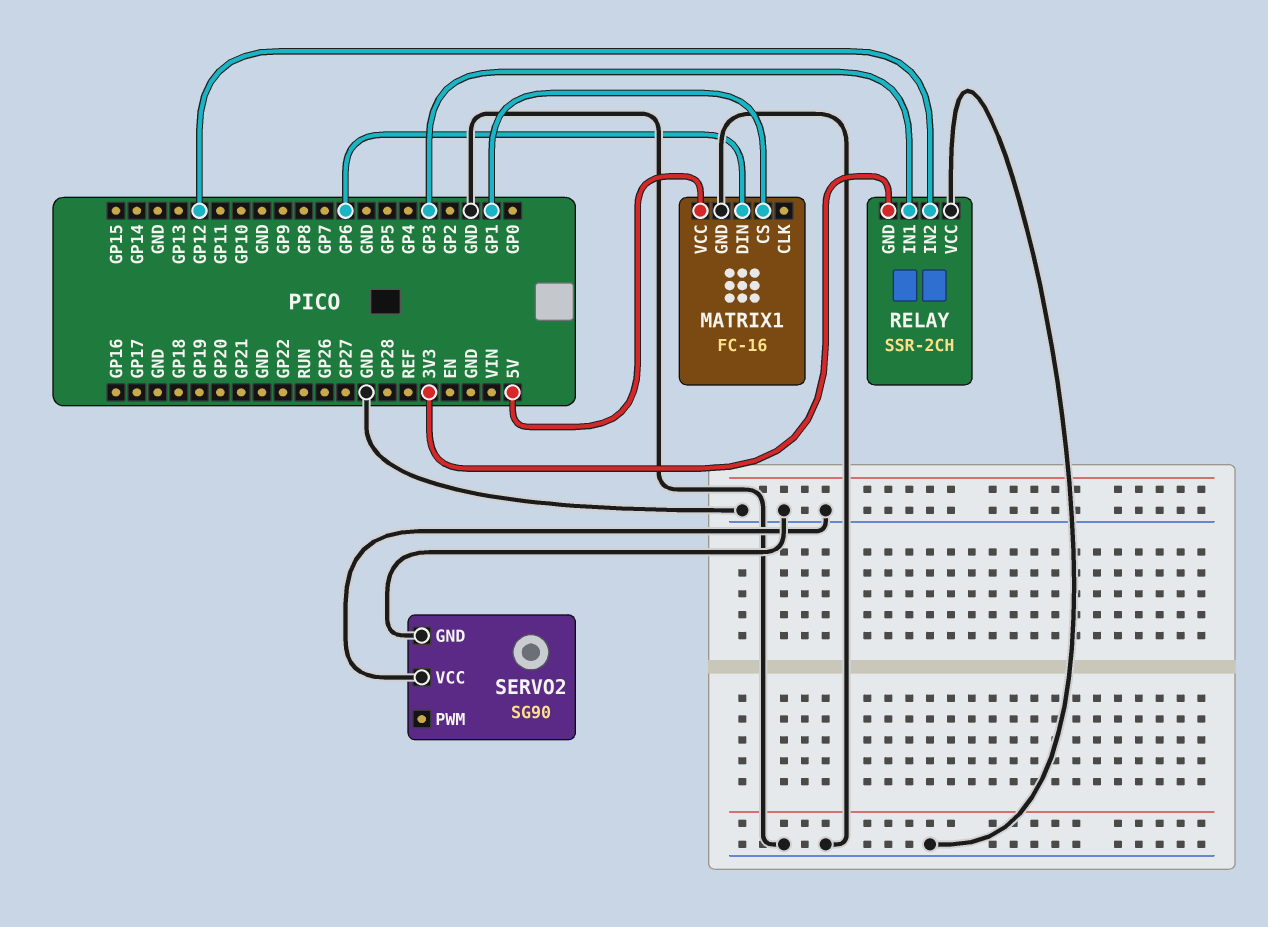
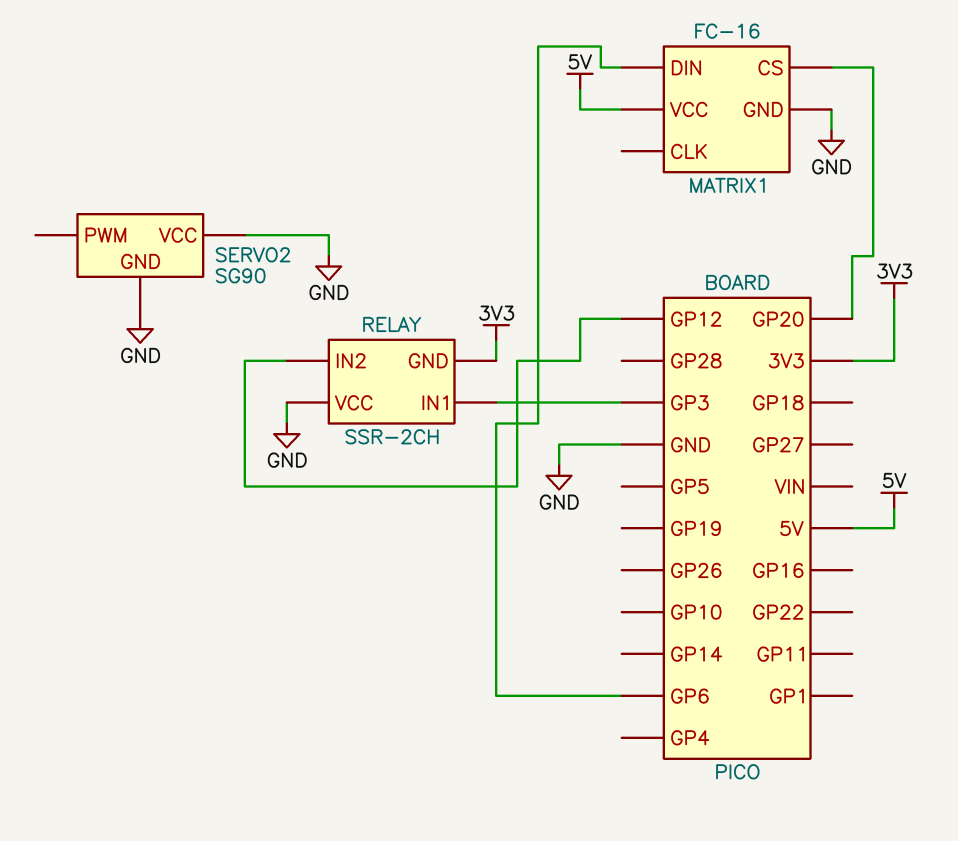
MATRIX1 pin CS: GP1 -> GP20

